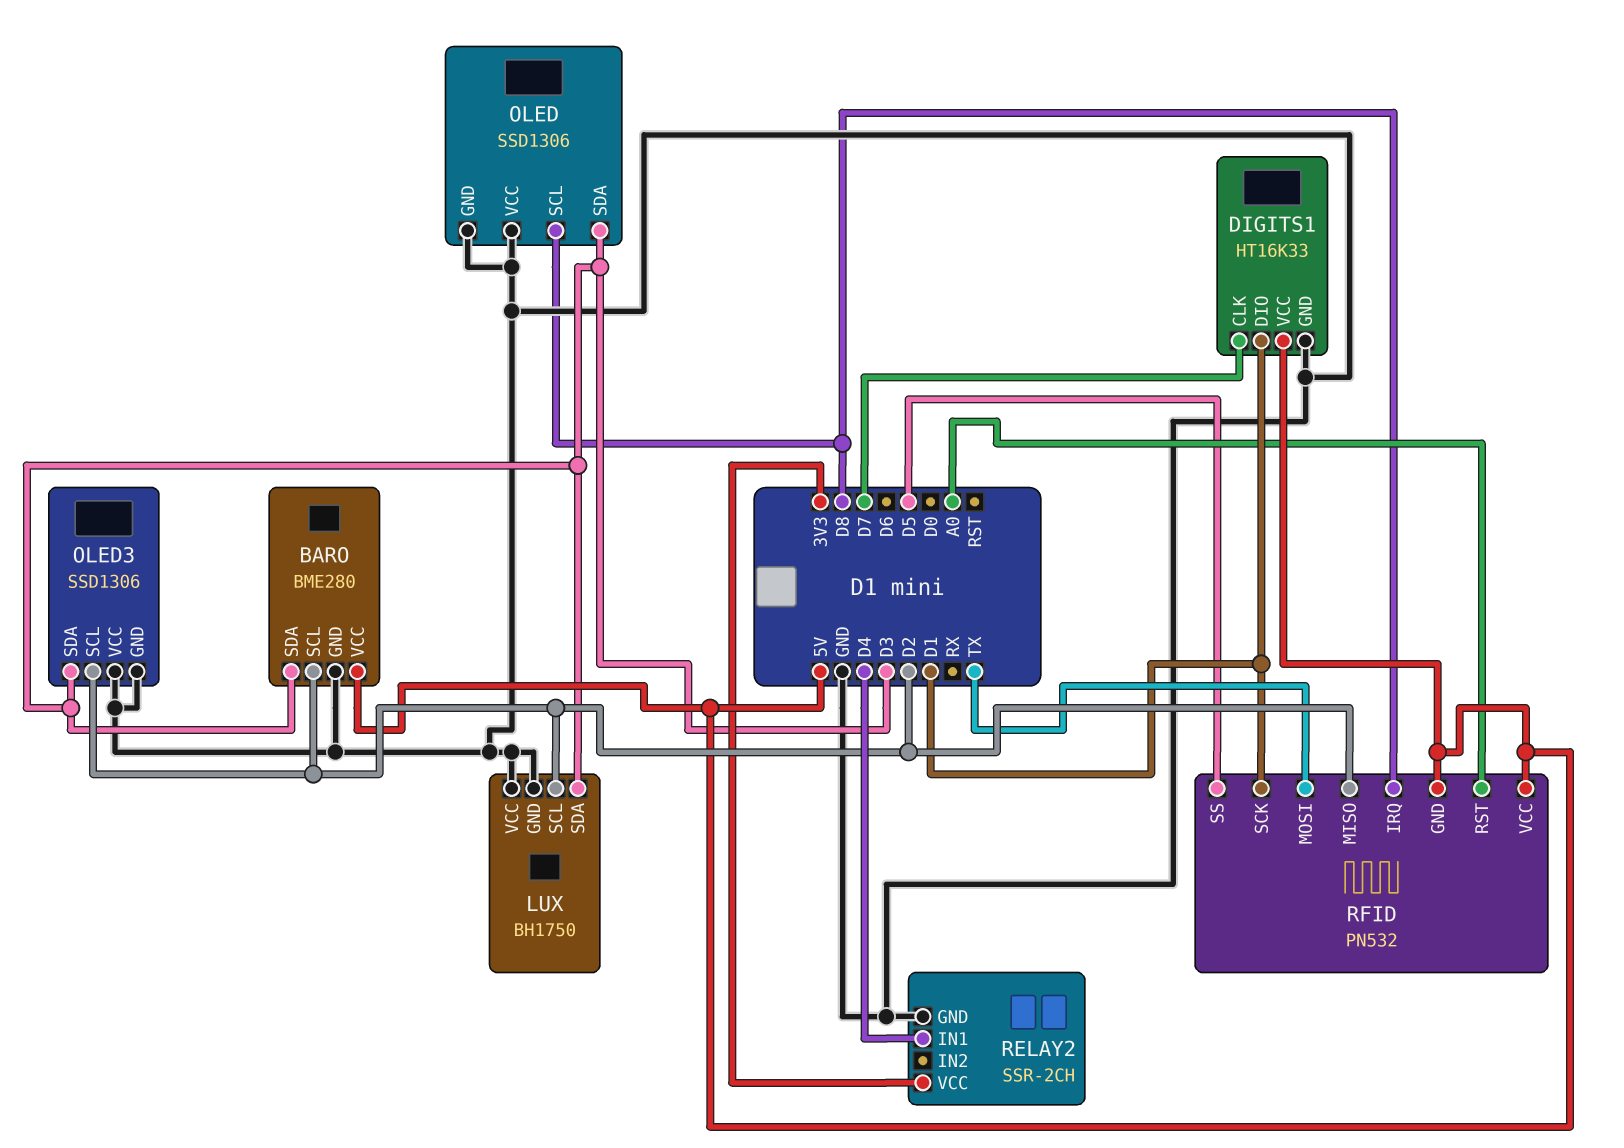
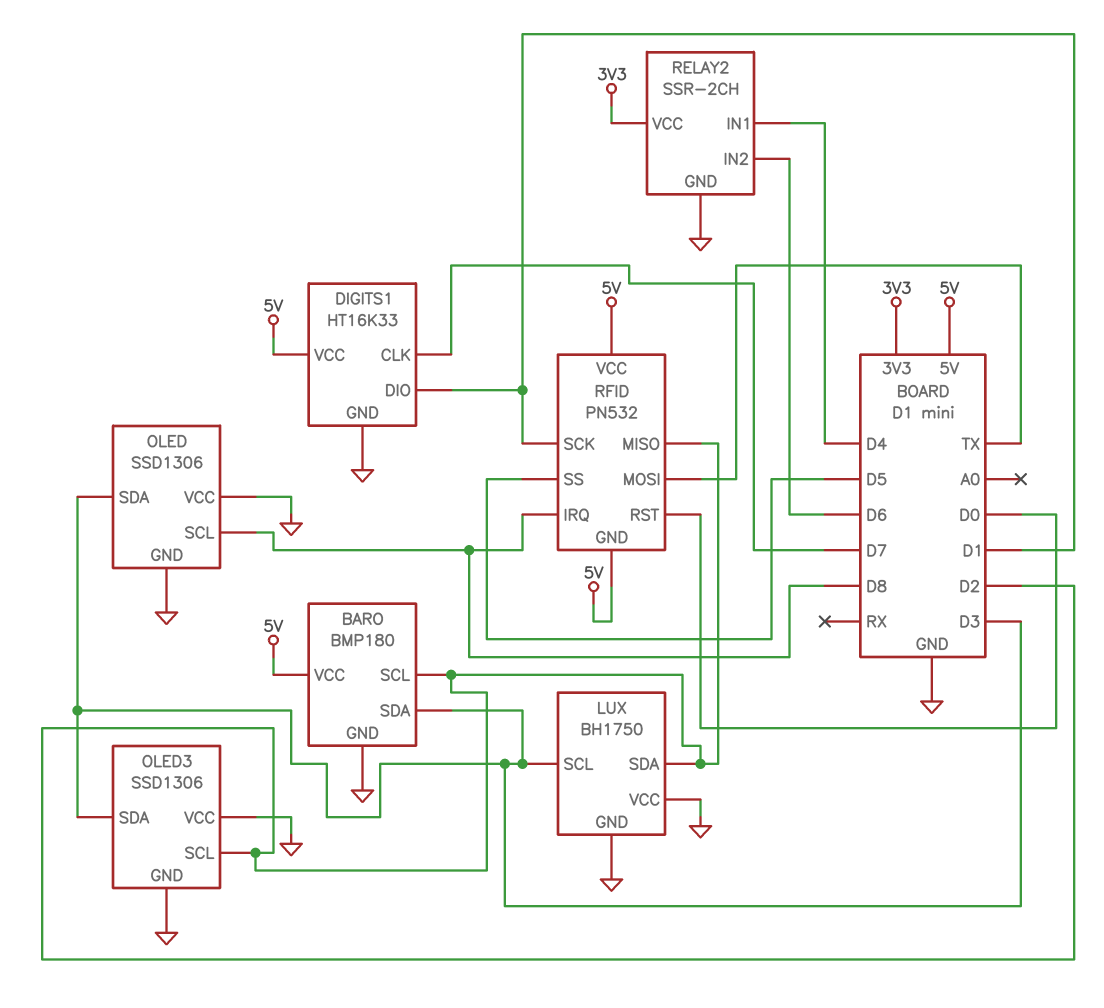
BARO: BME280 -> BMP180
LUX pin SCL: D2 -> D3
LUX pin SDA: D3 -> D2
RELAY2 pin IN2: none -> D6
RFID pin RST: A0 -> D0

